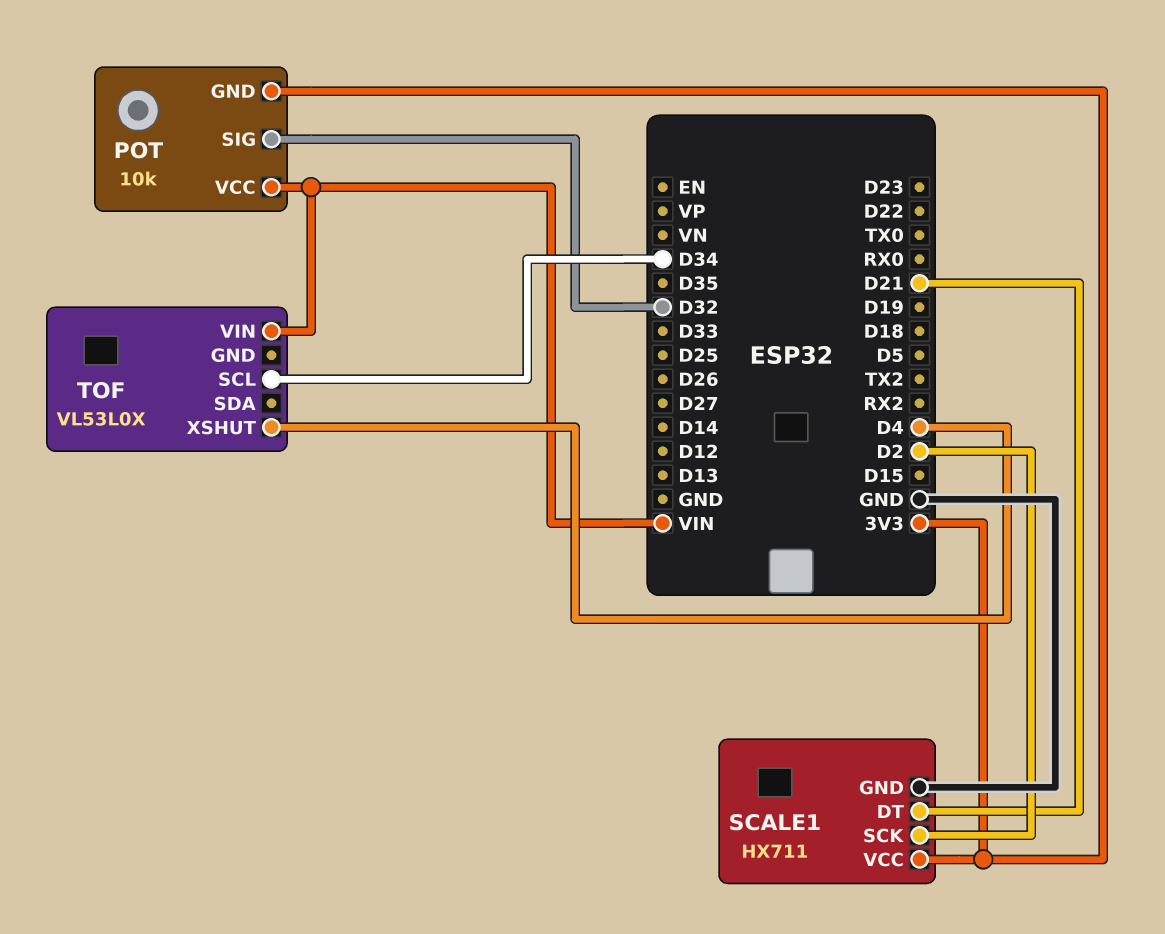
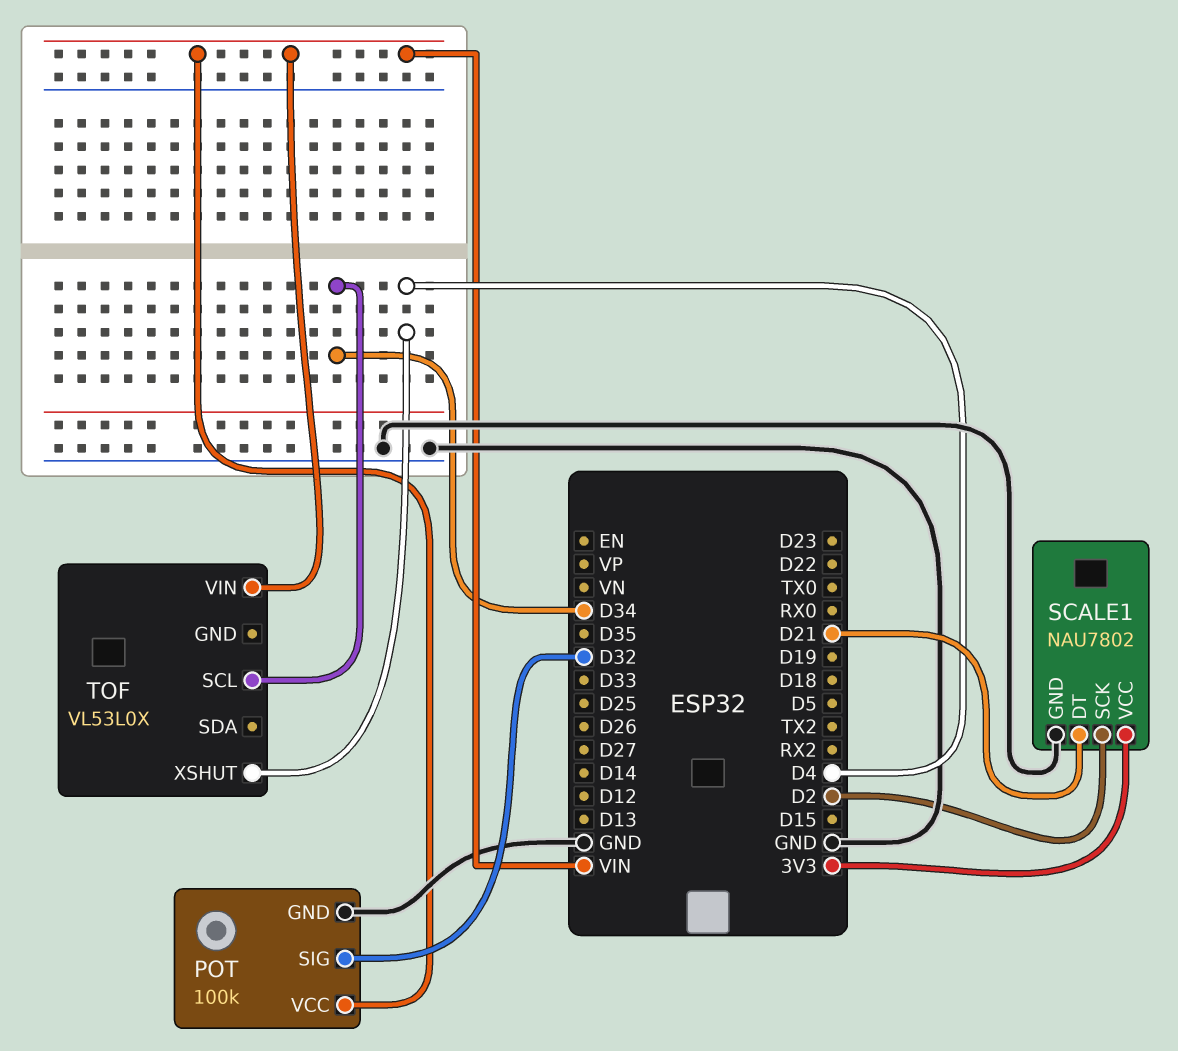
POT: 10k -> 100k
POT pin GND: 3V3 -> GND
SCALE1: HX711 -> NAU7802

